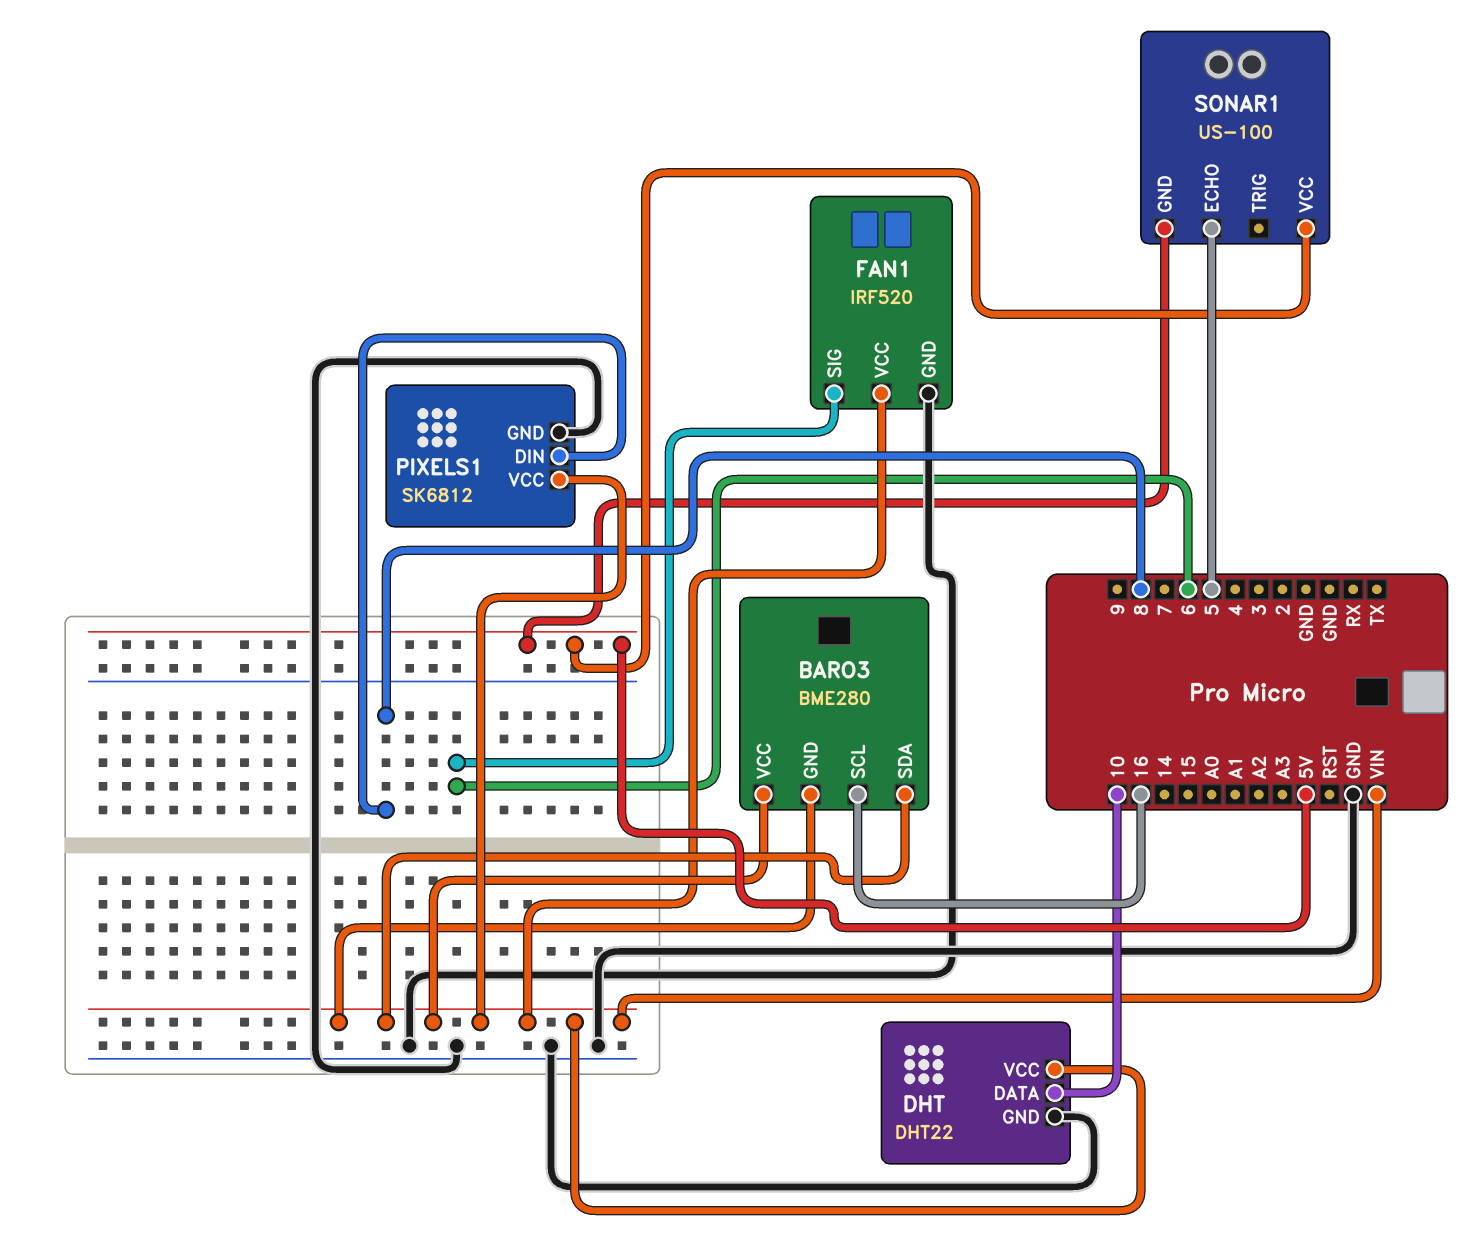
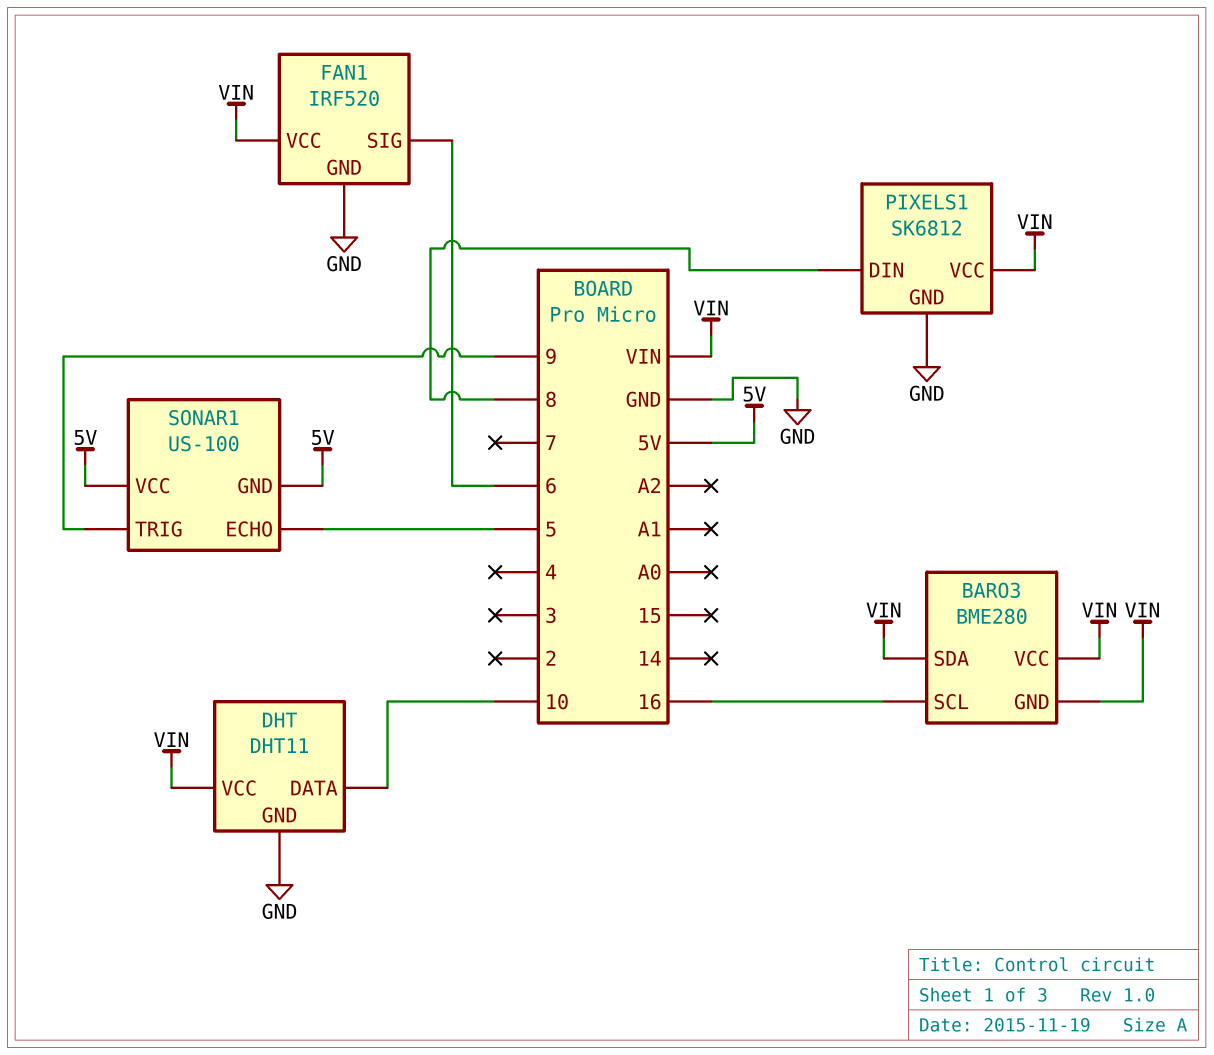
DHT: DHT22 -> DHT11
SONAR1 pin TRIG: none -> 9

